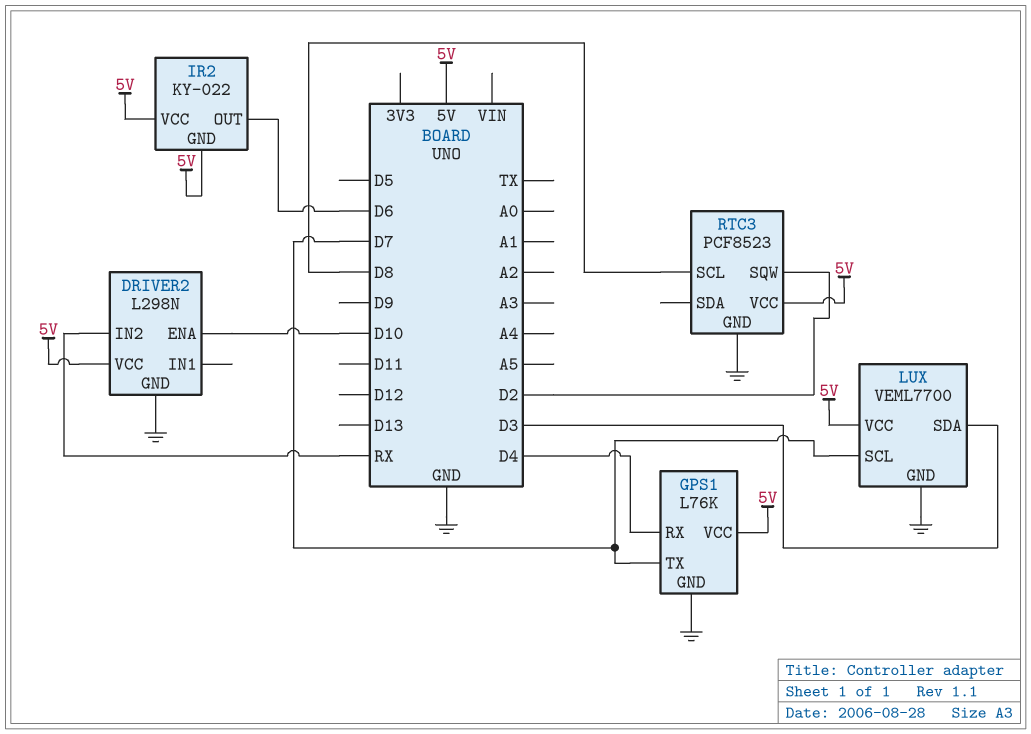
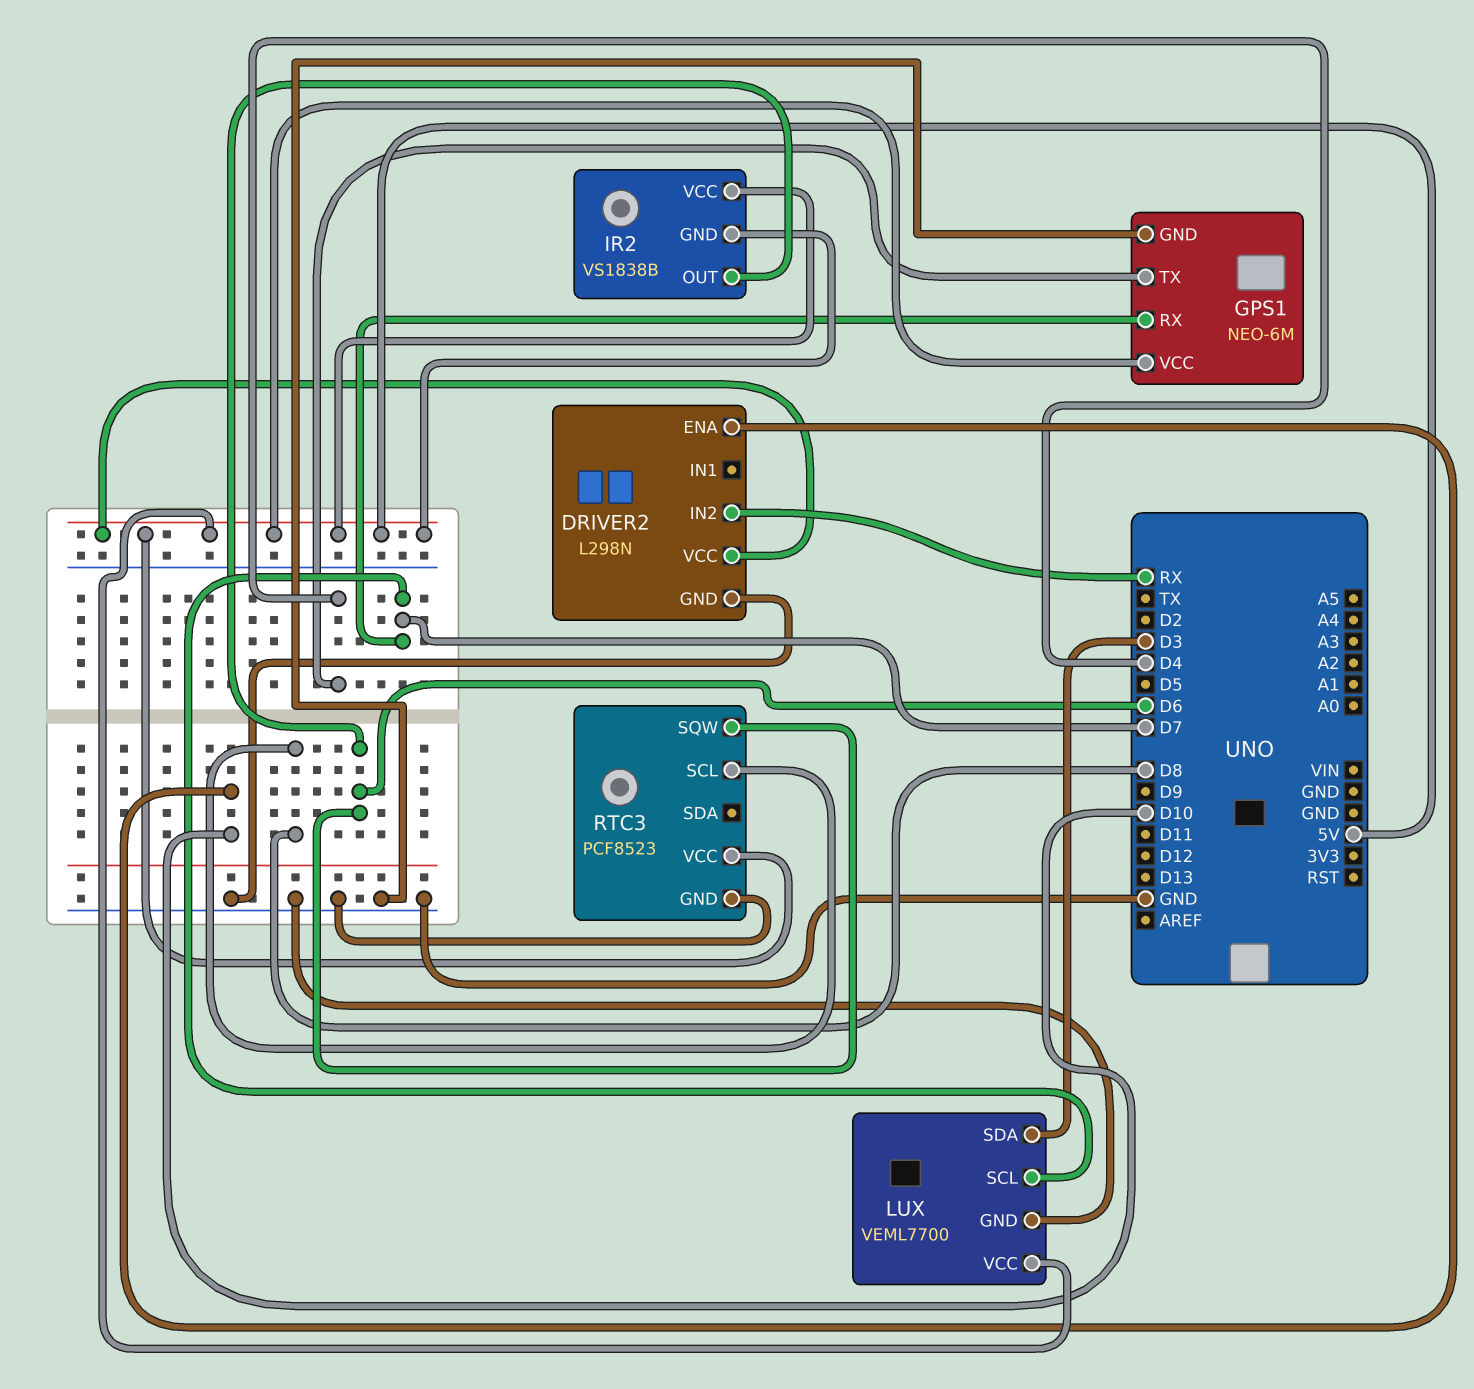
GPS1: L76K -> NEO-6M
GPS1 pin RX: D4 -> D7
GPS1 pin TX: D7 -> D4
IR2: KY-022 -> VS1838B
RTC3 pin SQW: D2 -> D6

